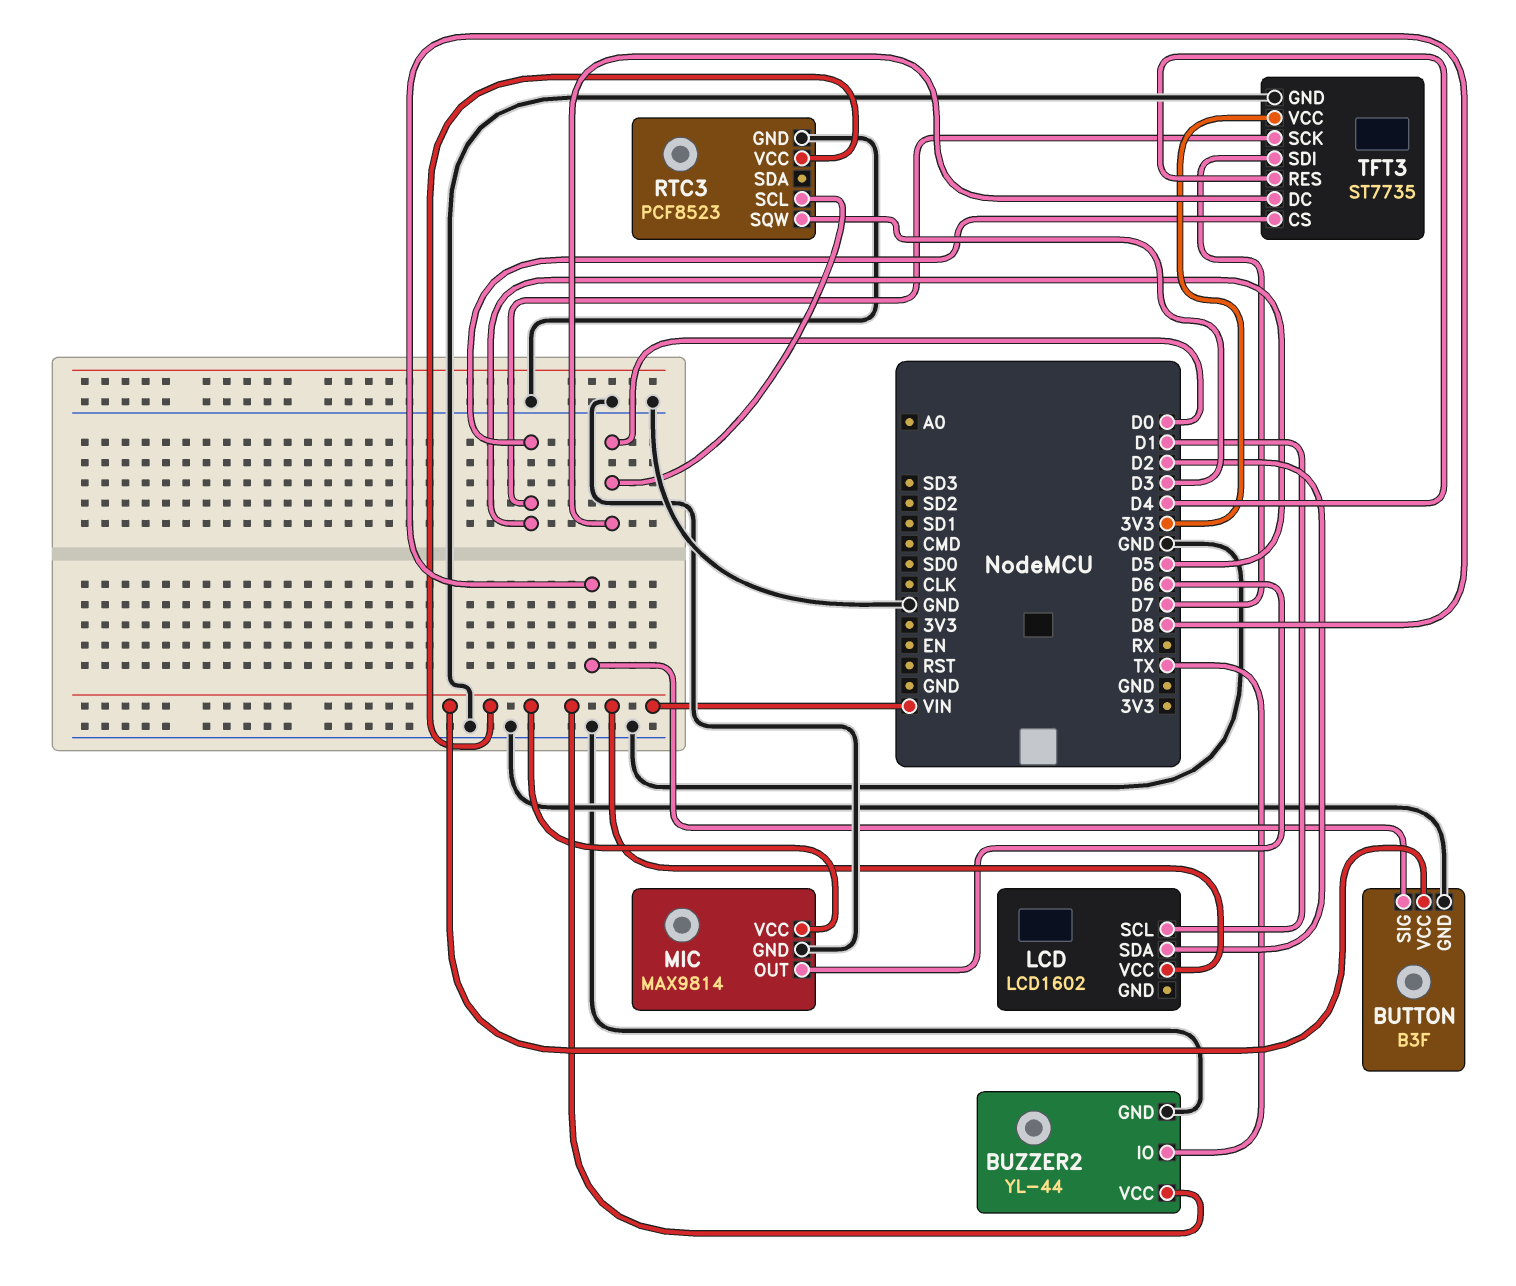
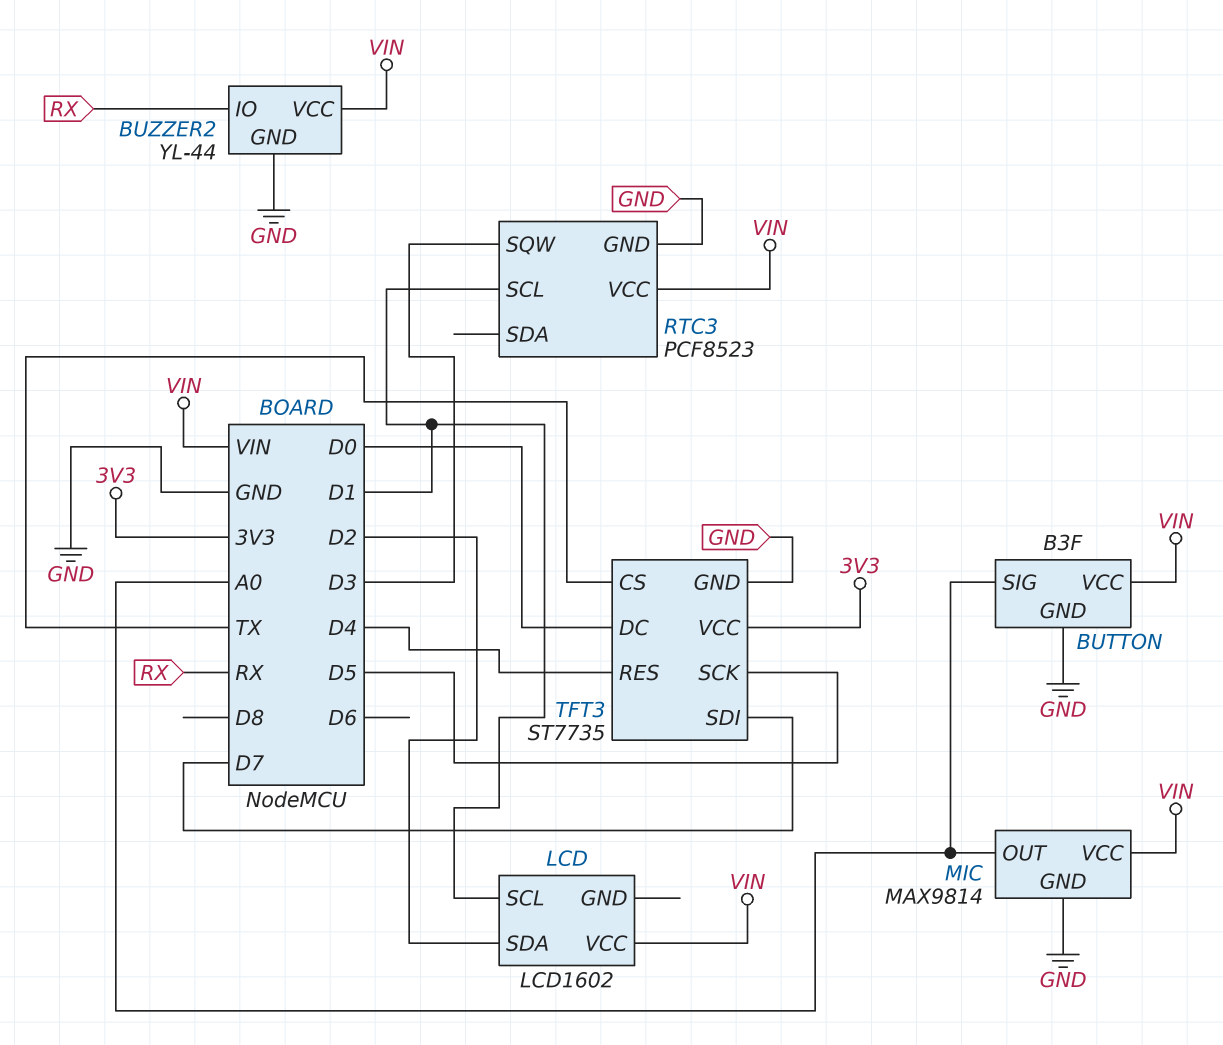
BUTTON pin SIG: D8 -> A0
BUZZER2 pin IO: TX -> RX
MIC pin OUT: D6 -> A0
RTC3 pin SCL: D0 -> D1
TFT3 pin CS: D5 -> TX

